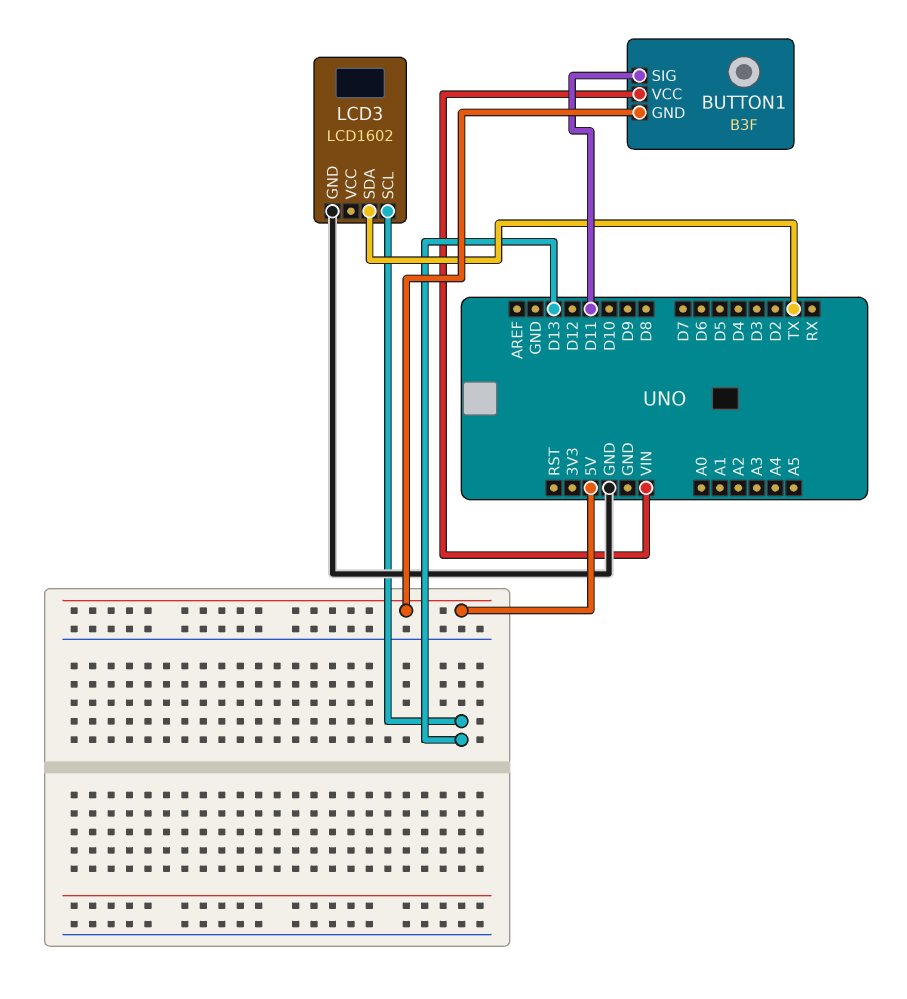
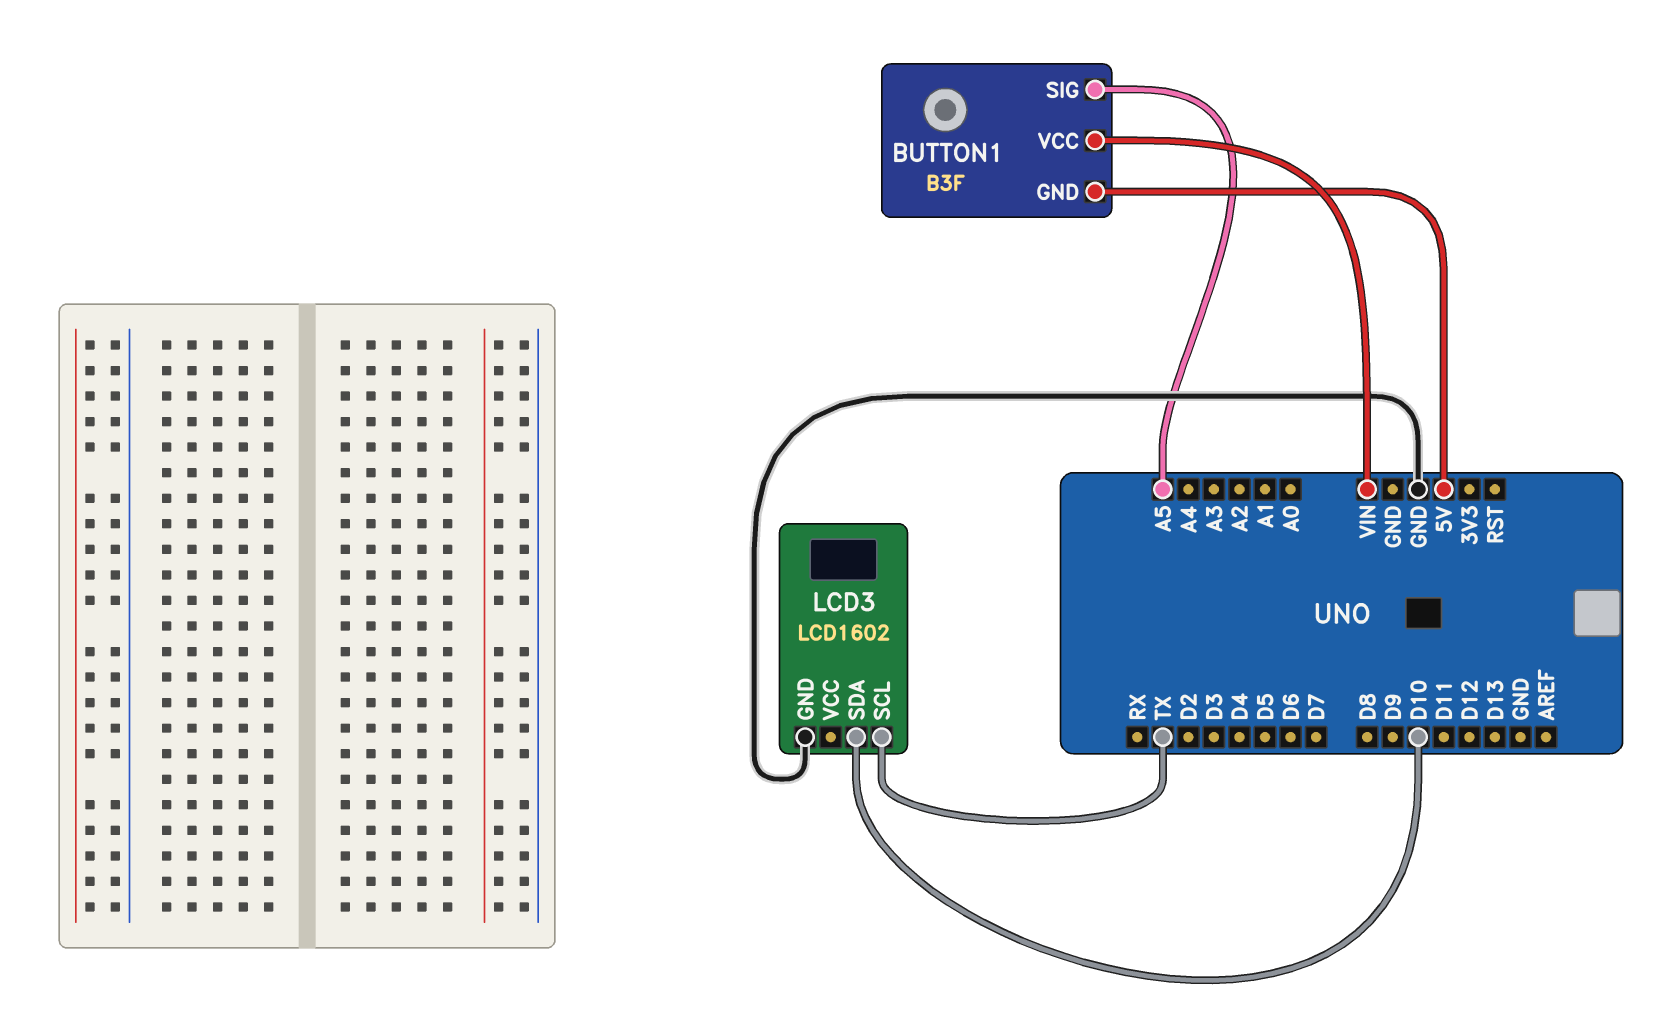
BUTTON1 pin SIG: D11 -> A5
LCD3 pin SCL: D13 -> TX
LCD3 pin SDA: TX -> D10

